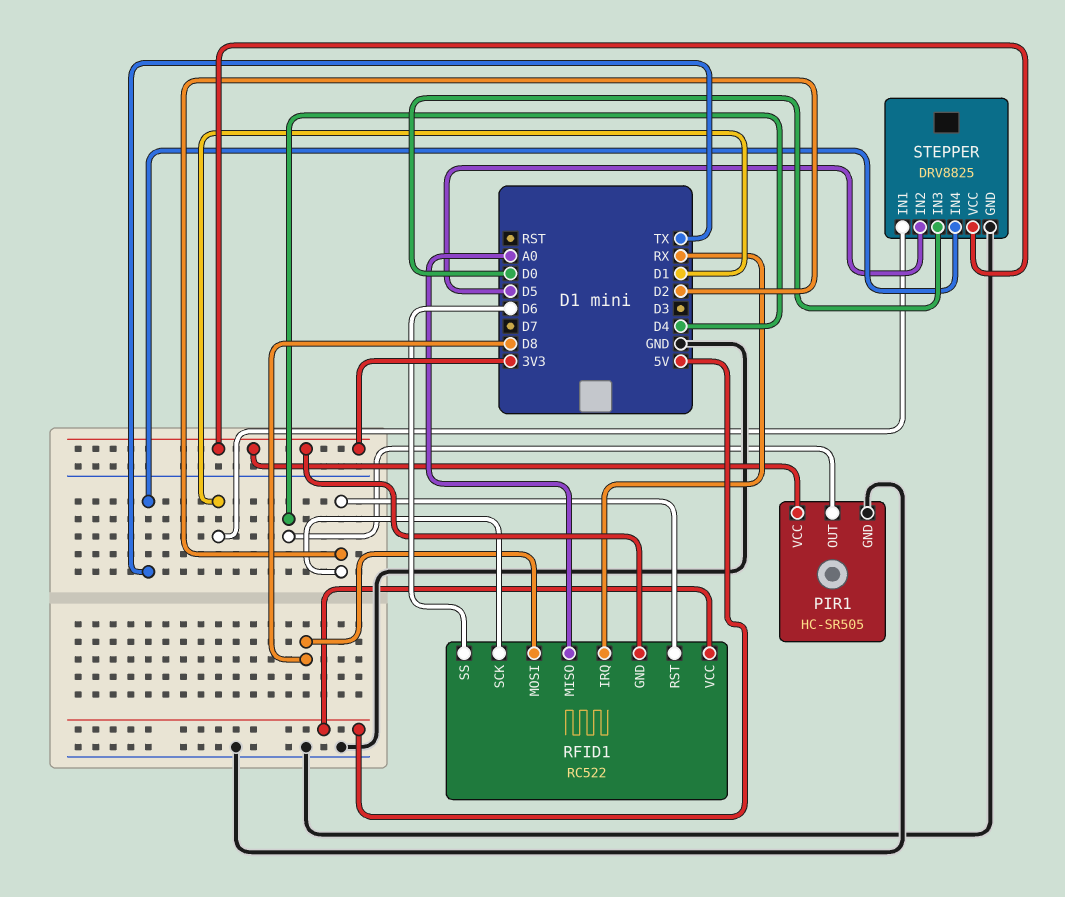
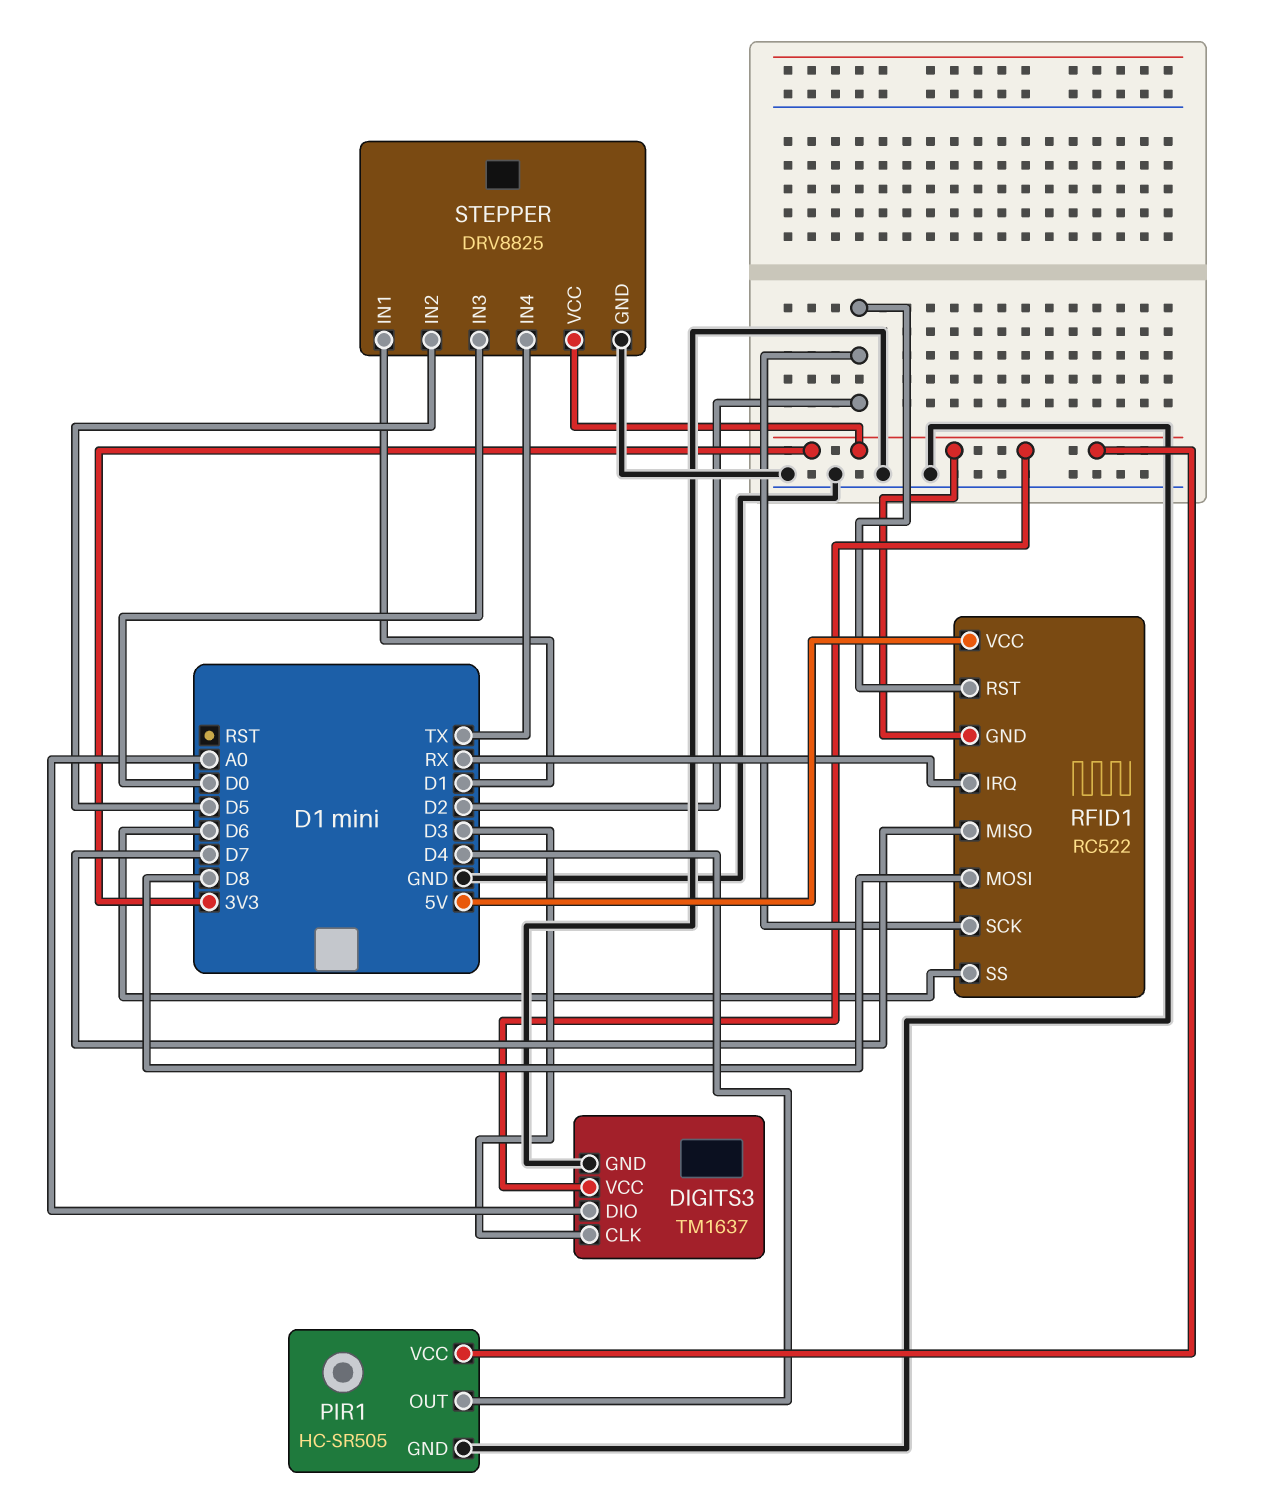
DIGITS3: none -> TM1637
DIGITS3 pin CLK: none -> D3
DIGITS3 pin DIO: none -> A0
DIGITS3 pin GND: none -> GND
DIGITS3 pin VCC: none -> 3V3
RFID1 pin MISO: A0 -> D7

